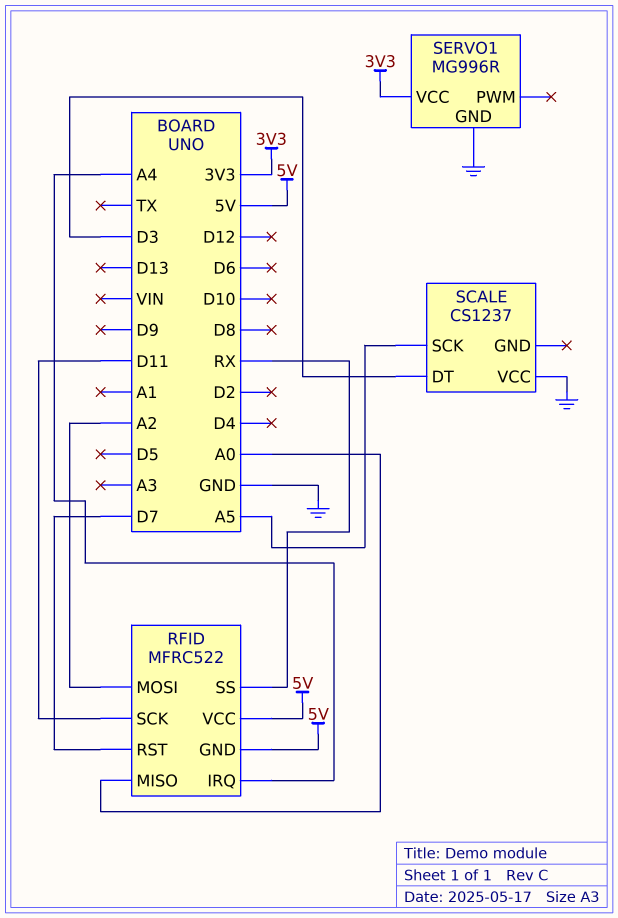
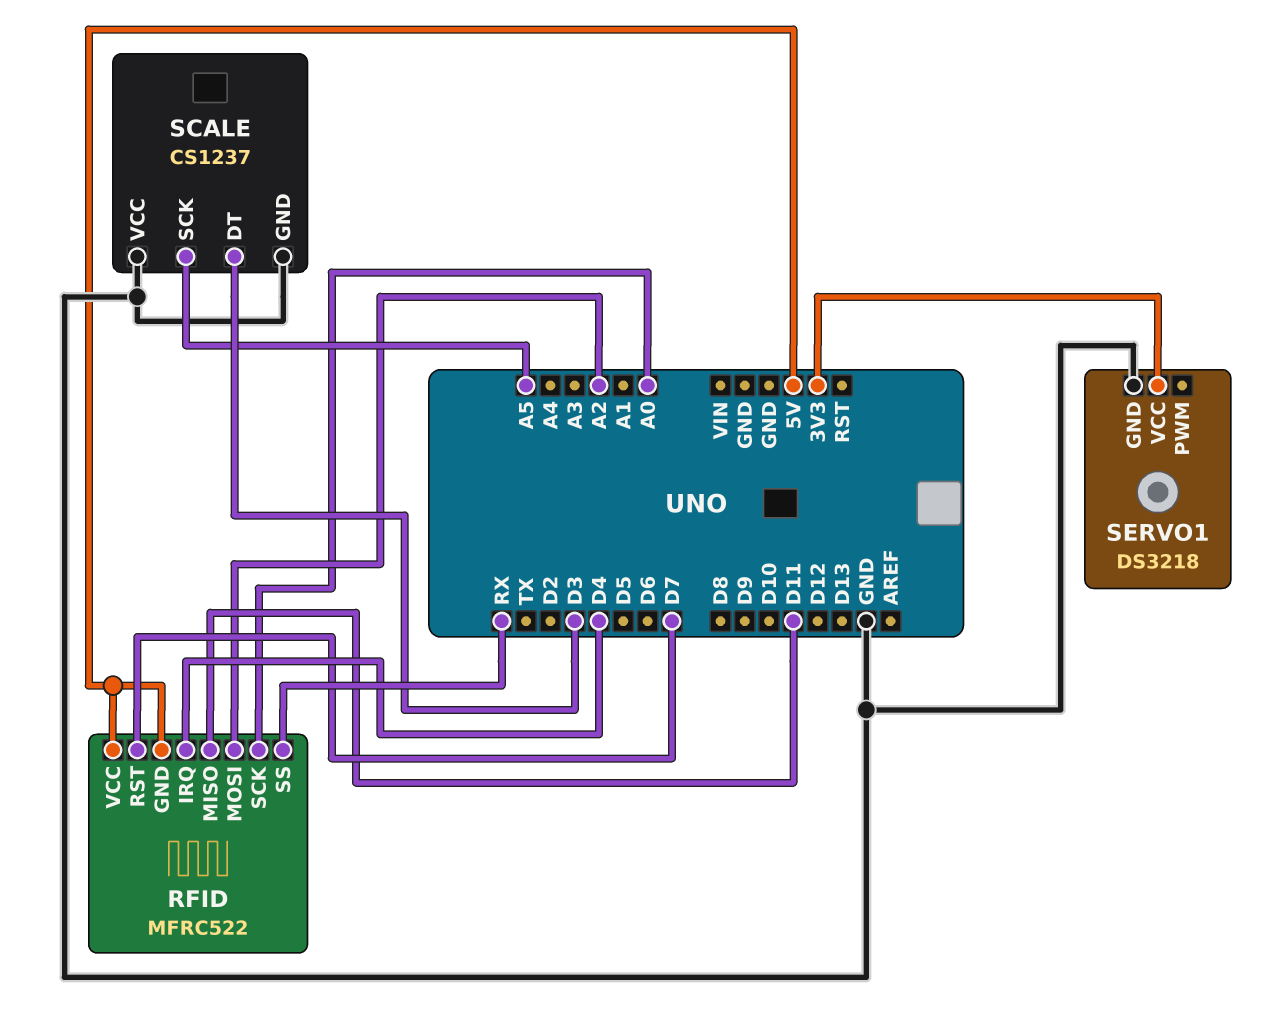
RFID pin IRQ: A4 -> D4
RFID pin MISO: A0 -> D11
RFID pin SCK: D11 -> A0
SCALE pin GND: none -> GND
SERVO1: MG996R -> DS3218

